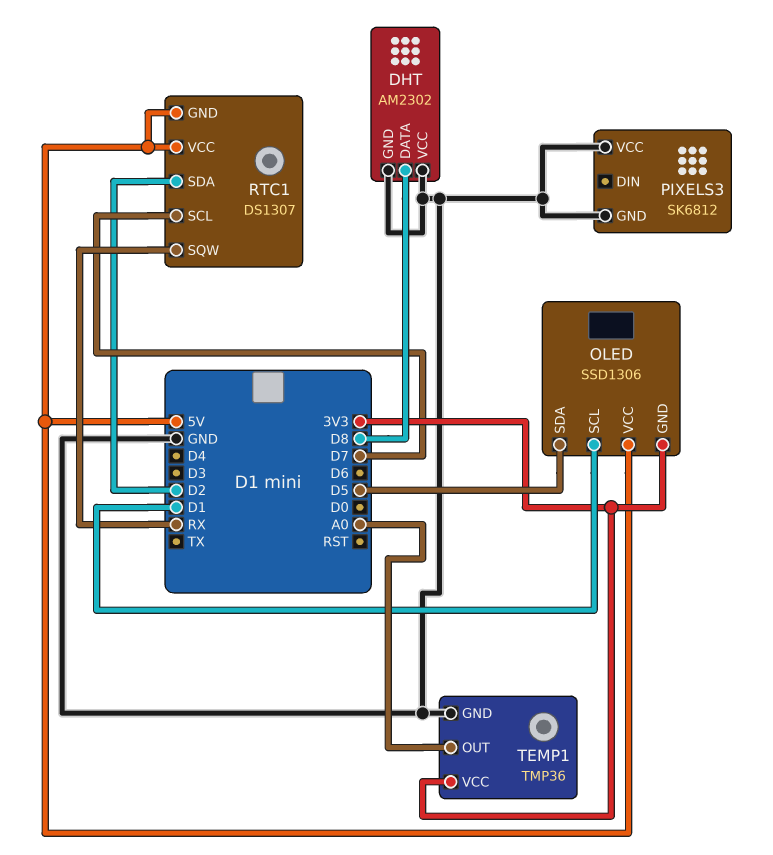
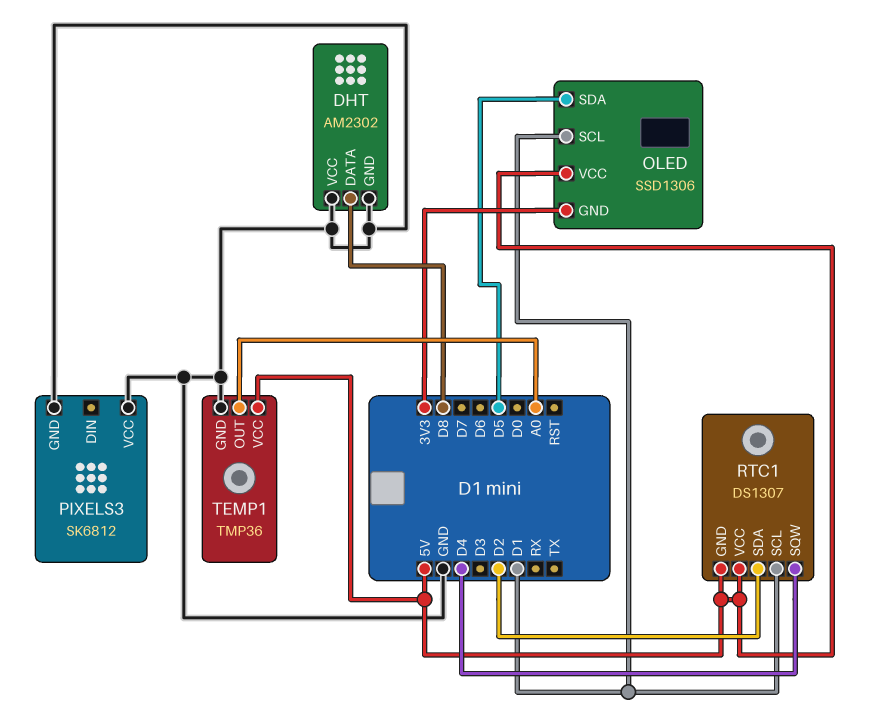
RTC1 pin SCL: D7 -> D1
RTC1 pin SQW: RX -> D4
TEMP1 pin VCC: 3V3 -> 5V

